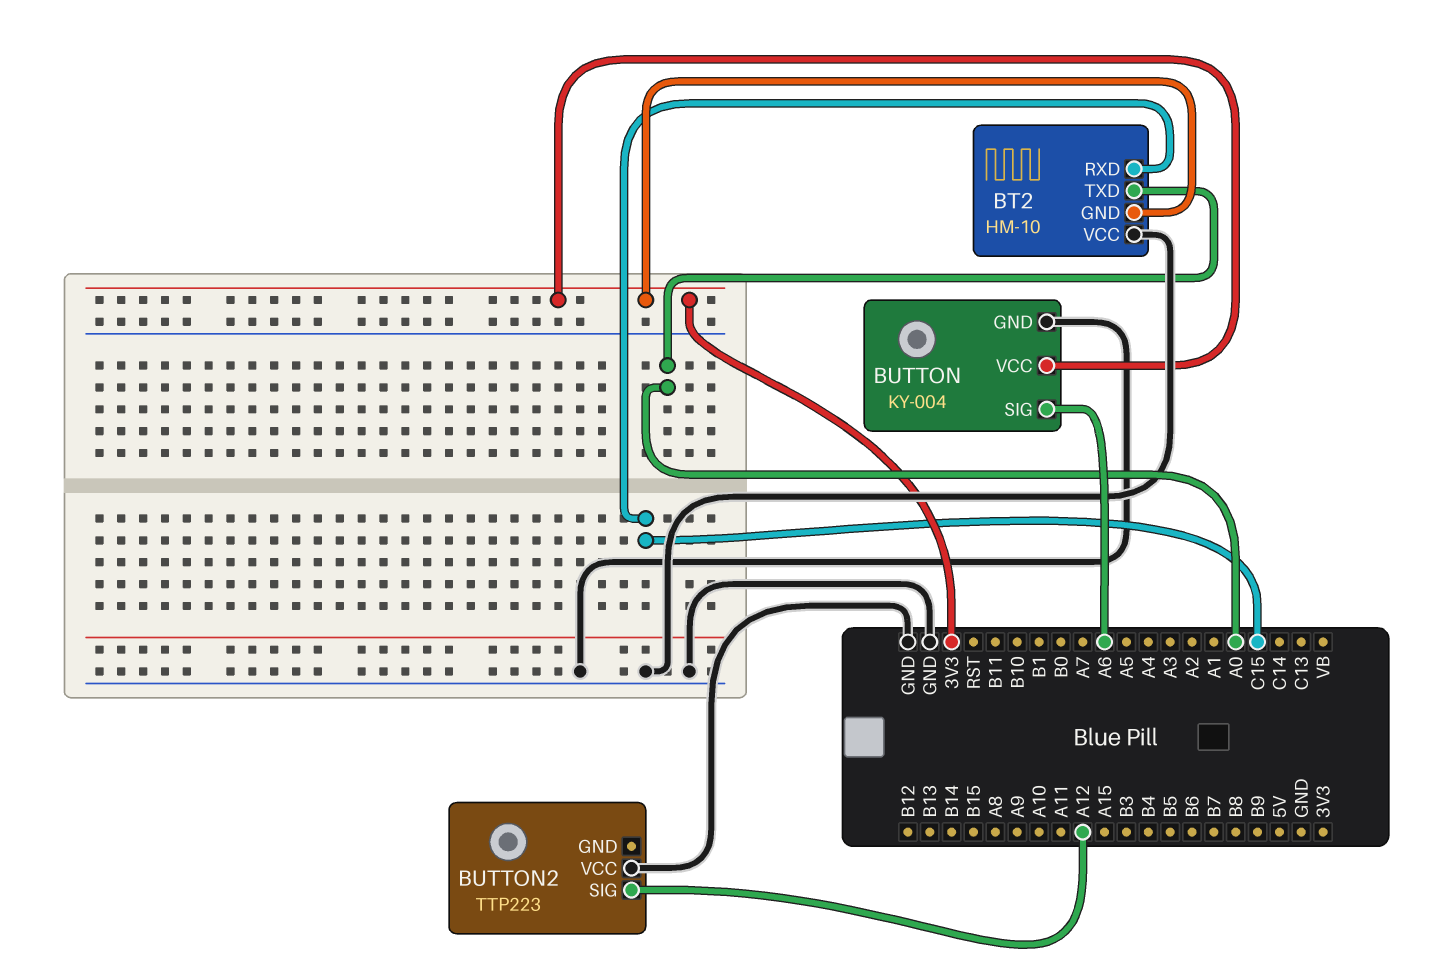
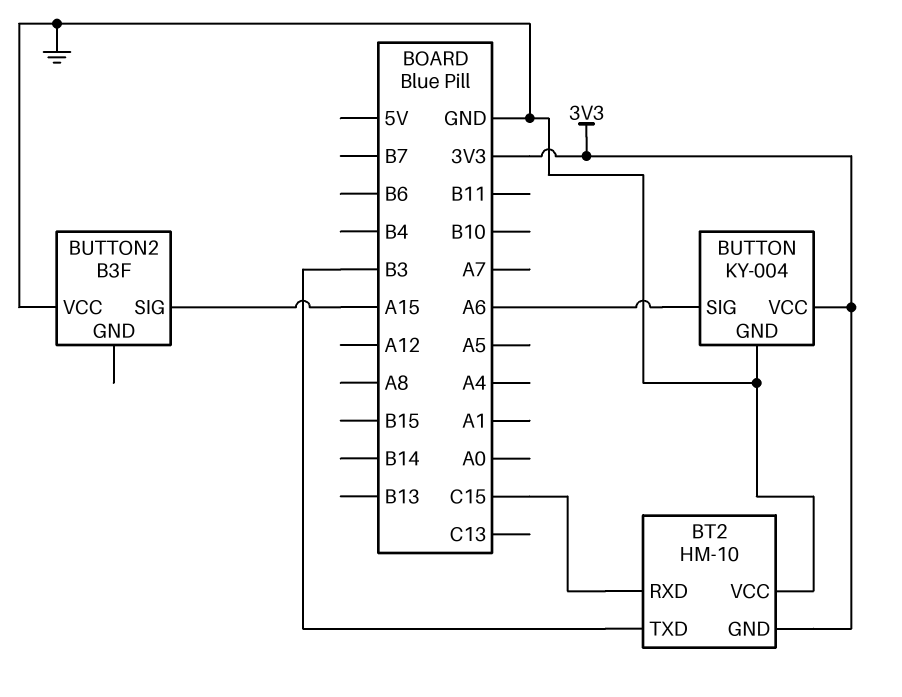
BT2 pin TXD: A0 -> B3
BUTTON2: TTP223 -> B3F
BUTTON2 pin SIG: A12 -> A15

